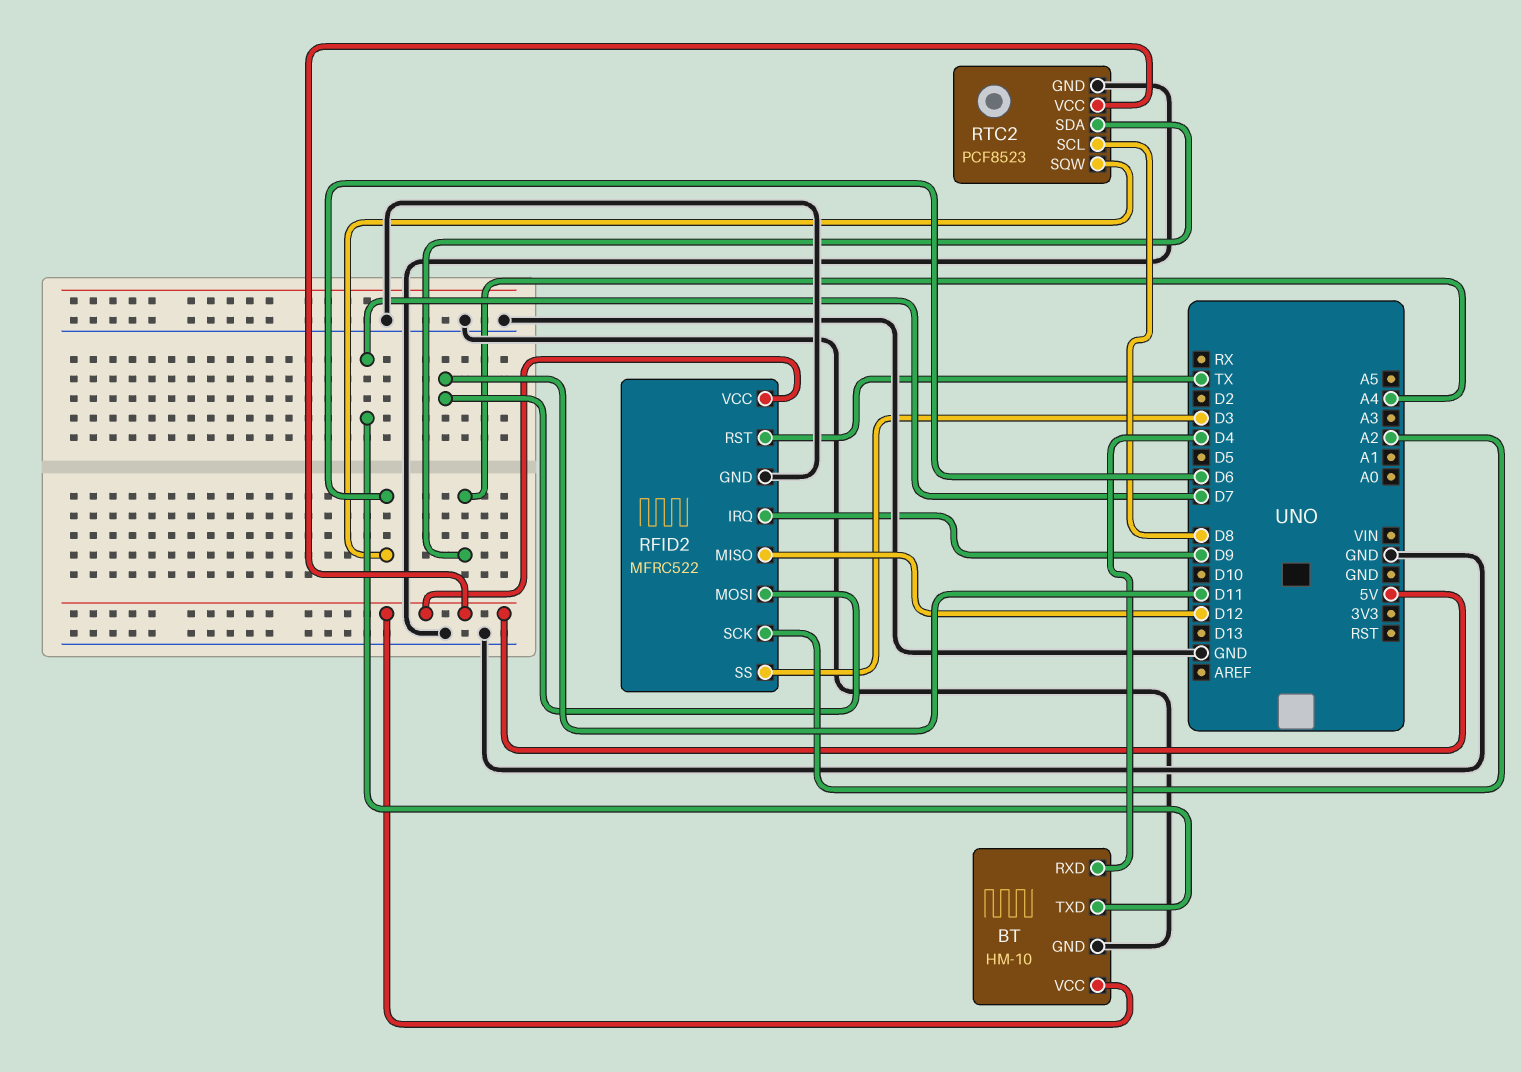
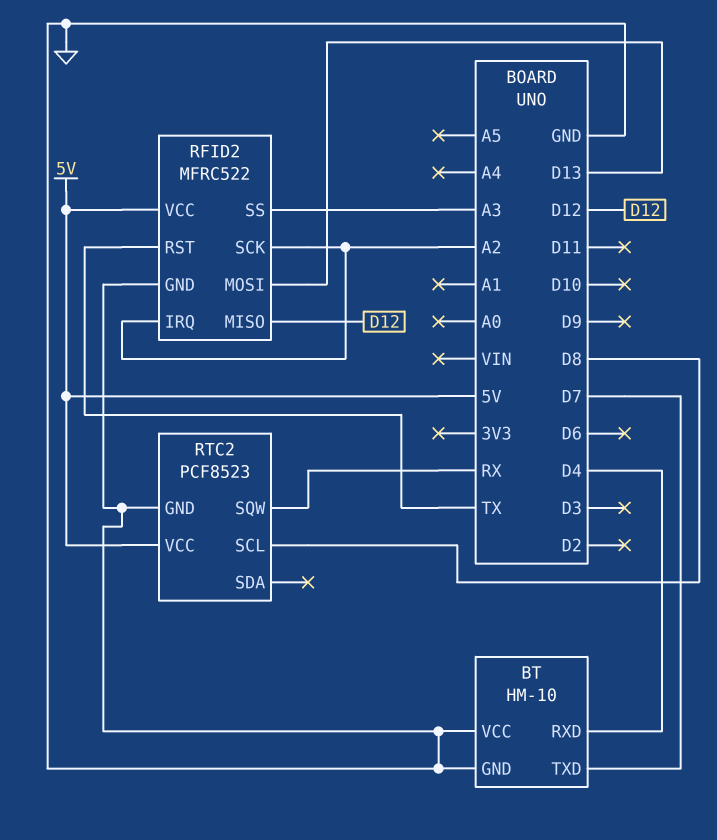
BT pin VCC: 5V -> GND
RFID2 pin IRQ: D9 -> A2
RFID2 pin MOSI: D11 -> D13
RFID2 pin SS: D3 -> A3
RTC2 pin SDA: A4 -> none
RTC2 pin SQW: D6 -> RX

